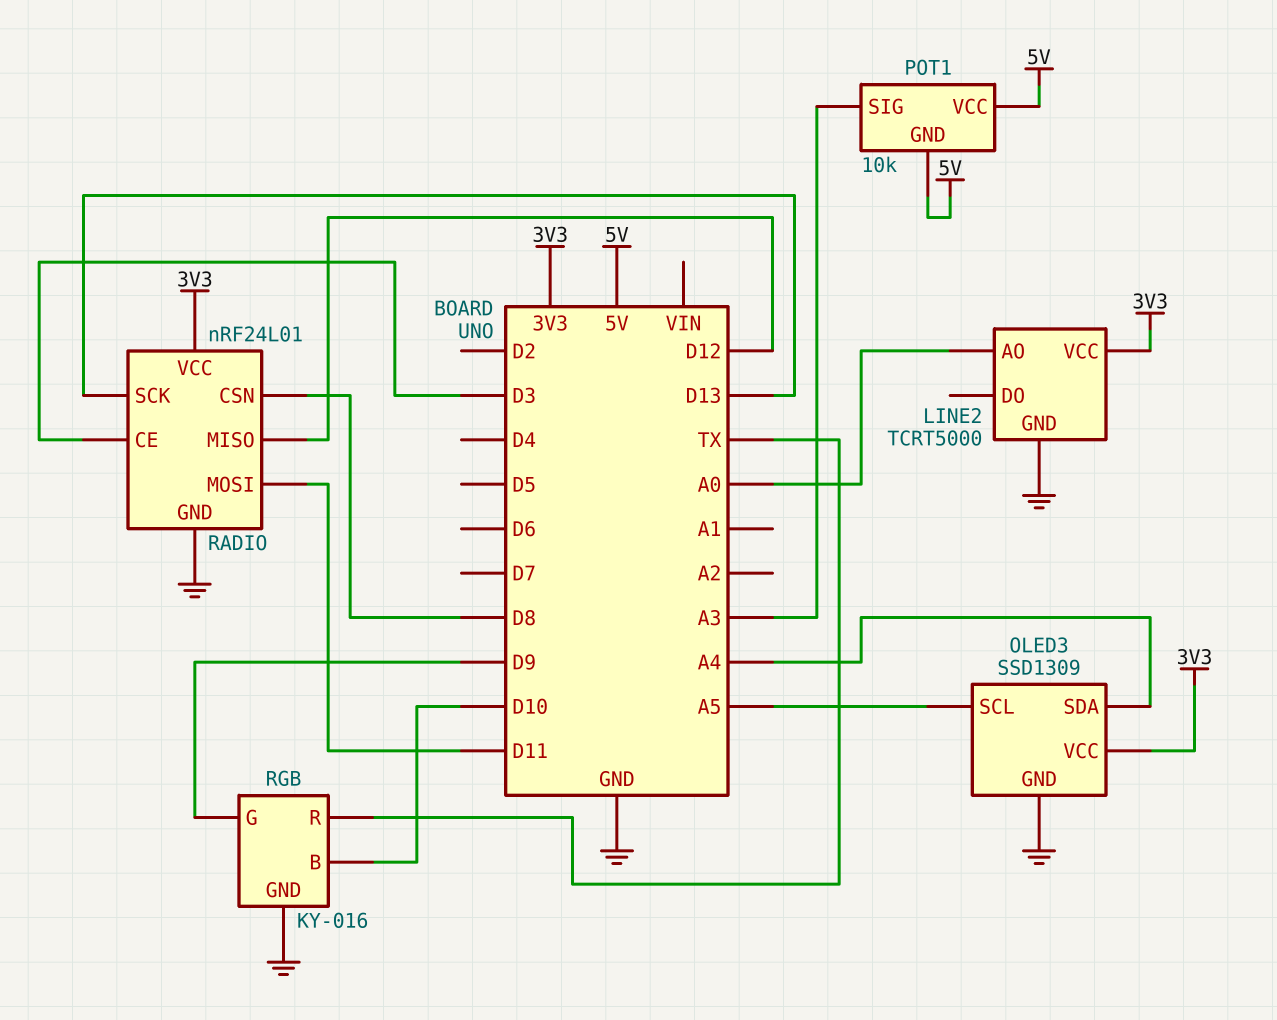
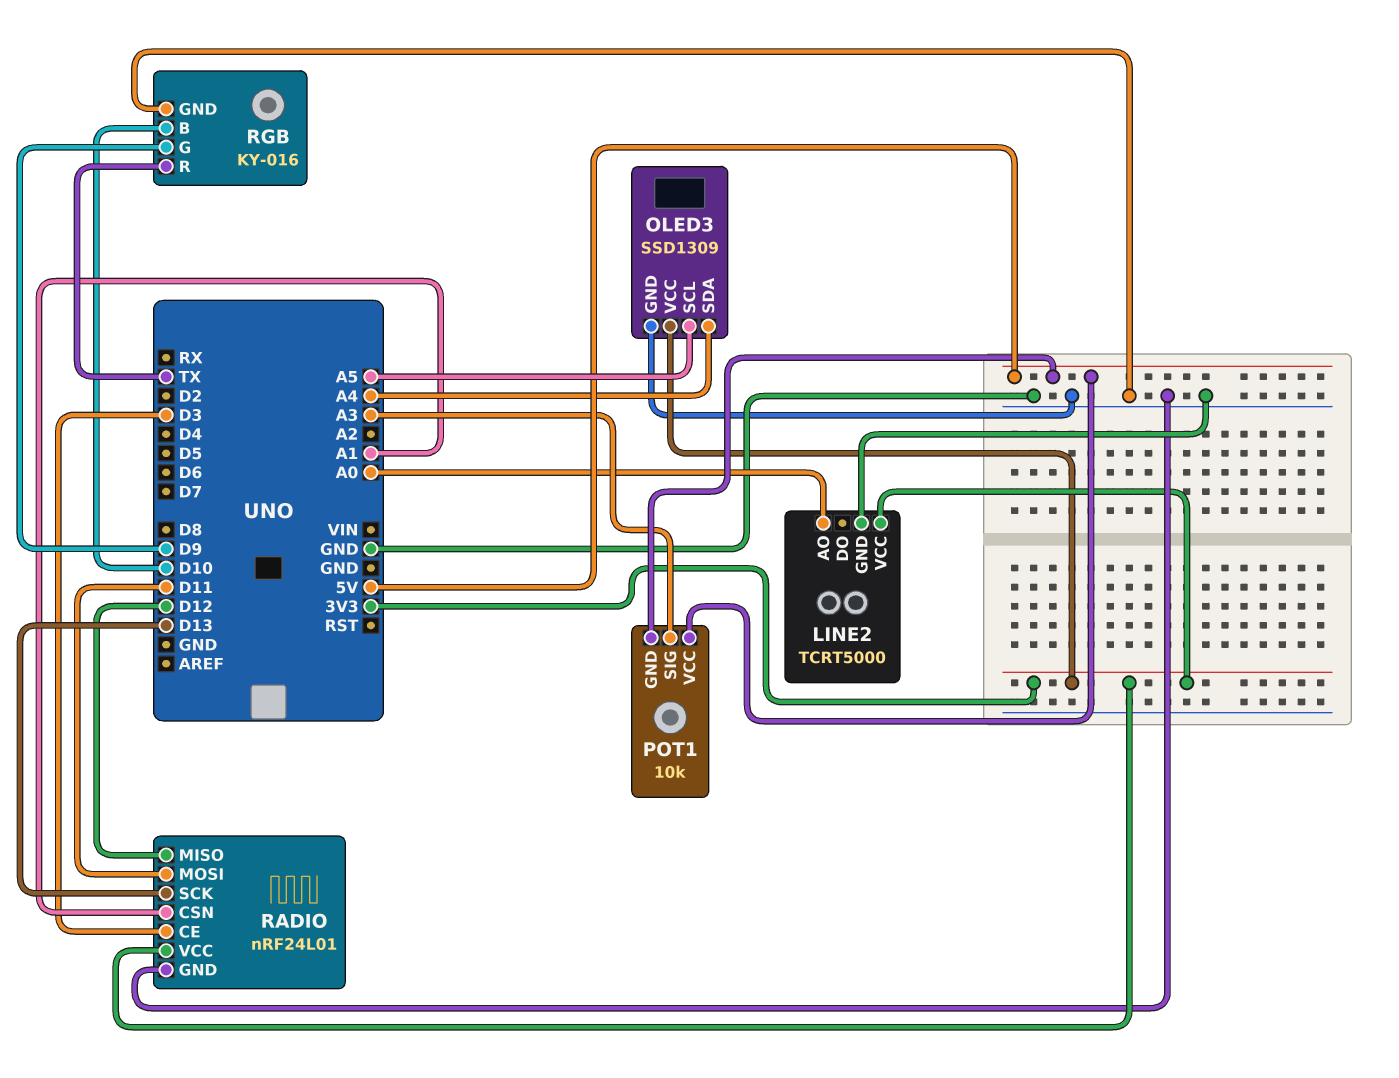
RADIO pin CSN: D8 -> A1

